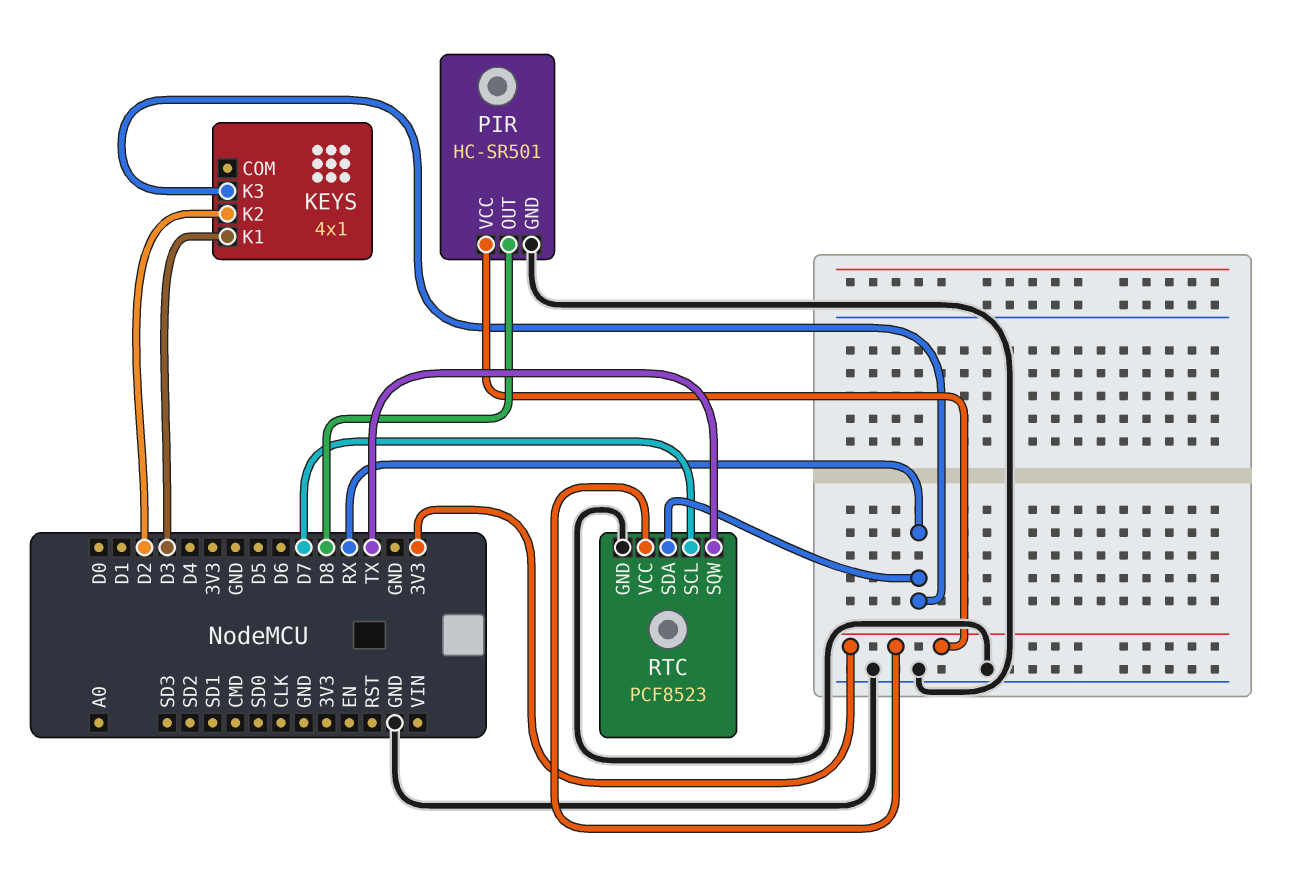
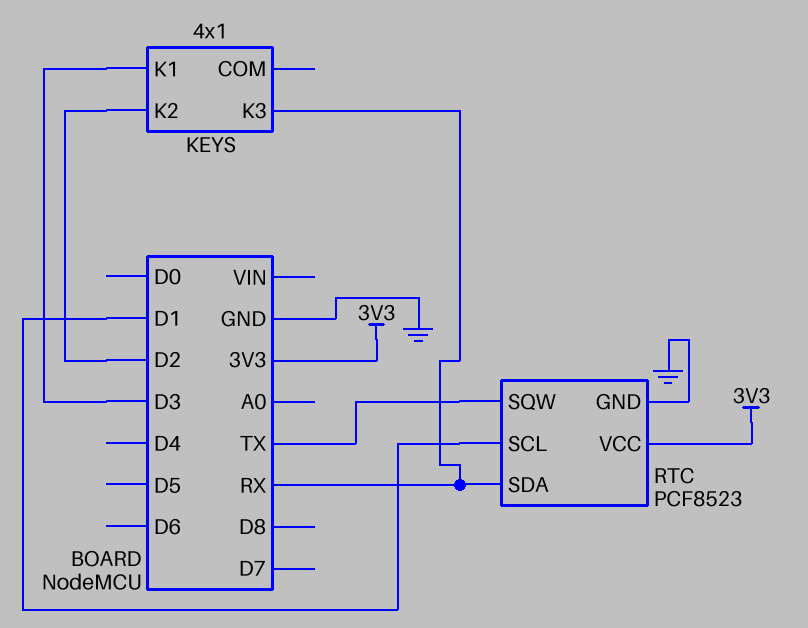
PIR: HC-SR501 -> none
PIR pin GND: GND -> none
PIR pin OUT: D8 -> none
PIR pin VCC: 3V3 -> none
RTC pin SCL: D7 -> D1

